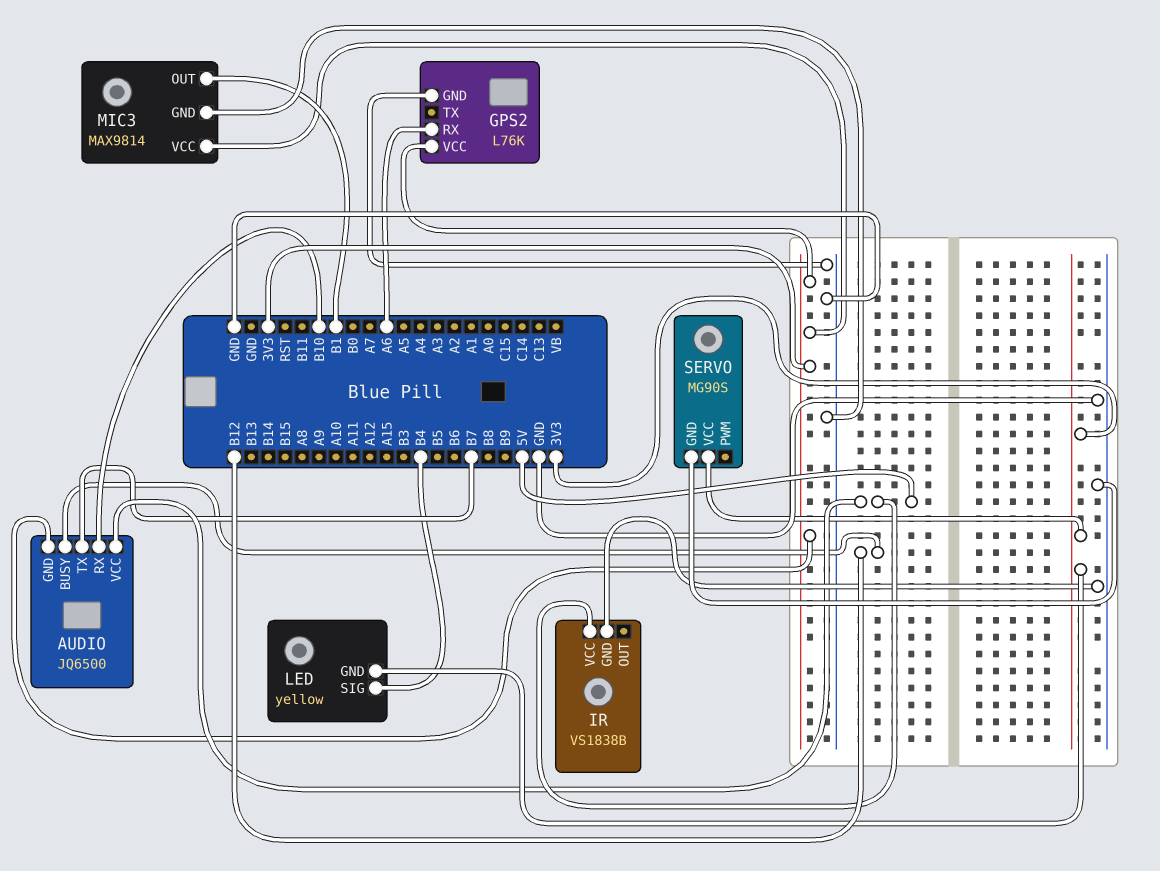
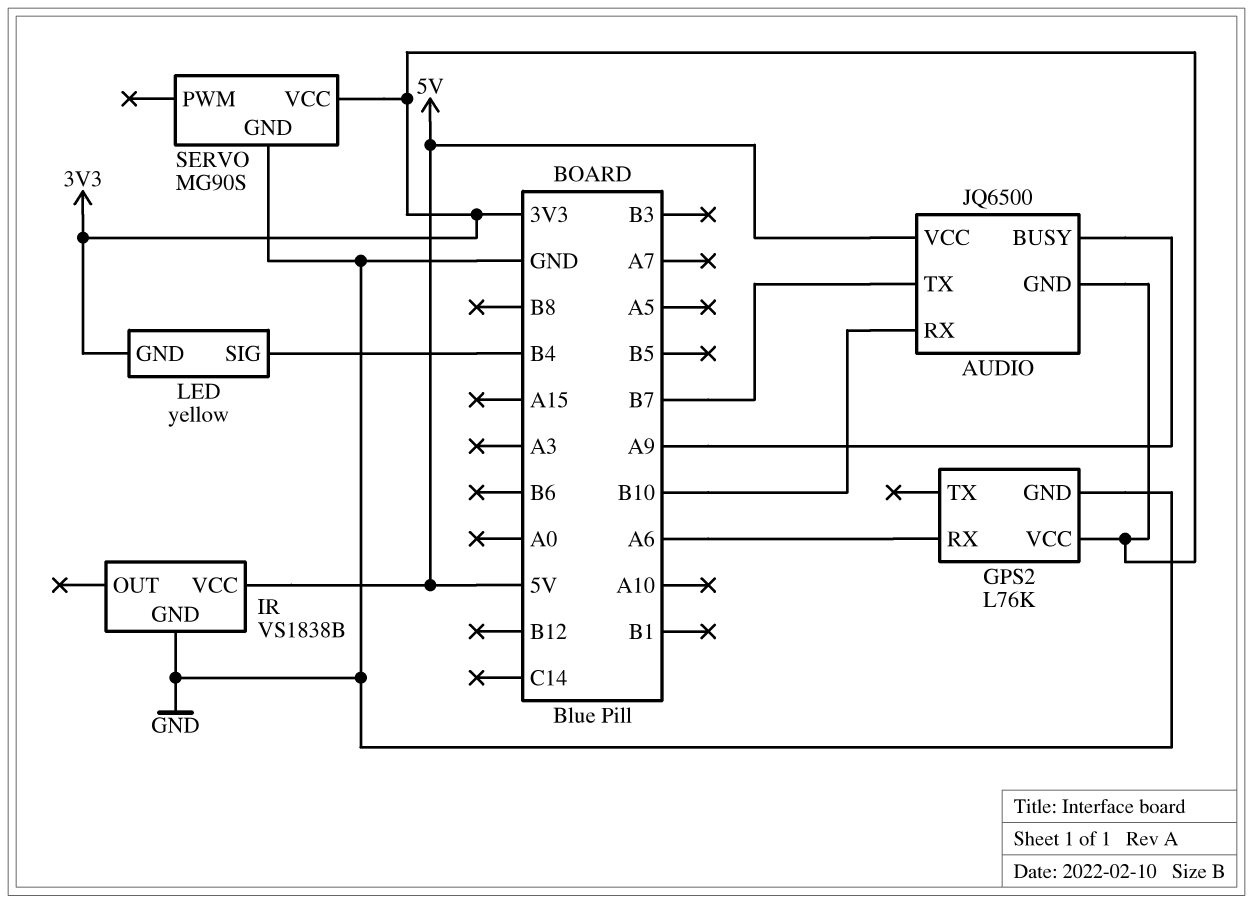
AUDIO pin BUSY: B12 -> A9
MIC3: MAX9814 -> none
MIC3 pin GND: GND -> none
MIC3 pin OUT: B1 -> none
MIC3 pin VCC: 3V3 -> none

